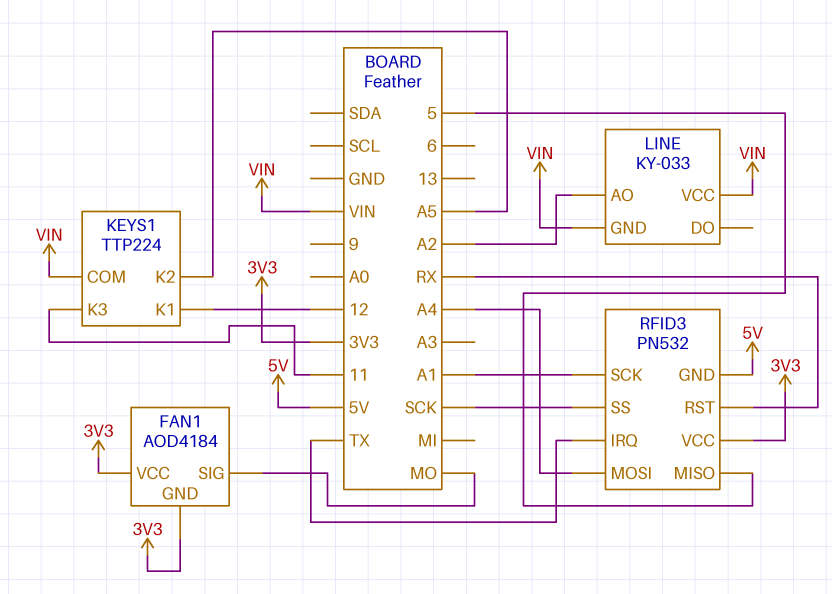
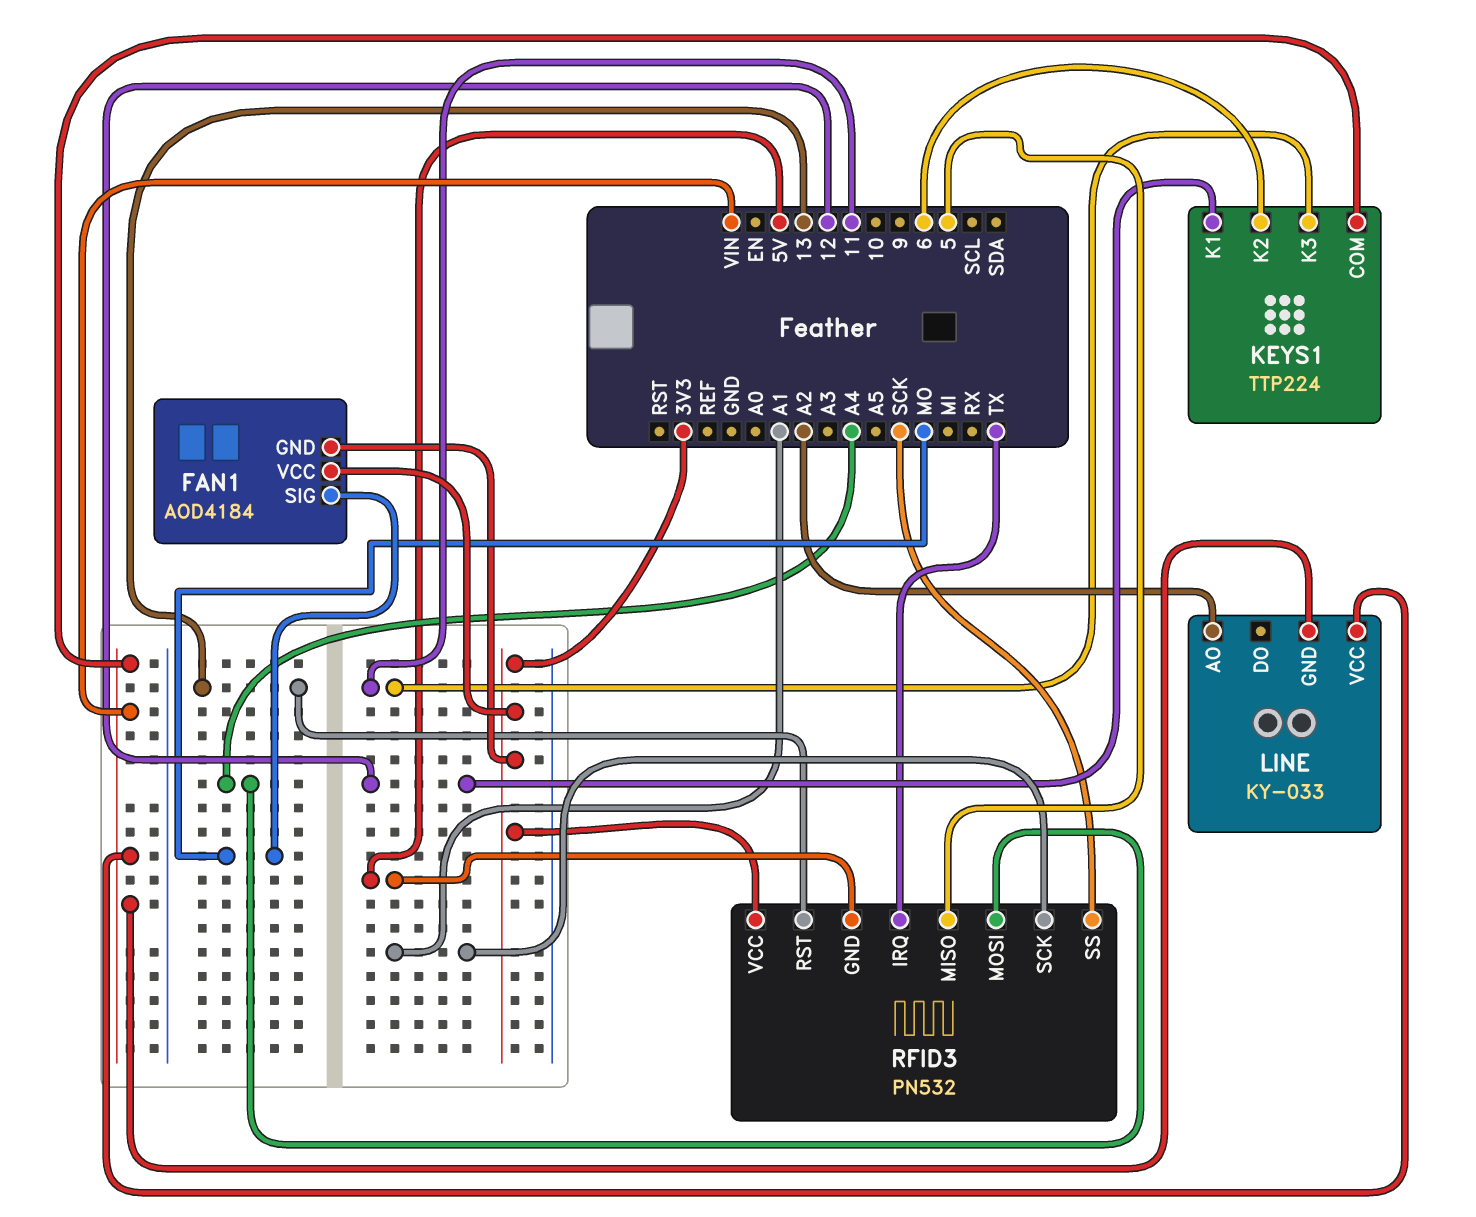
KEYS1 pin K2: A5 -> 6
RFID3 pin RST: RX -> 13

